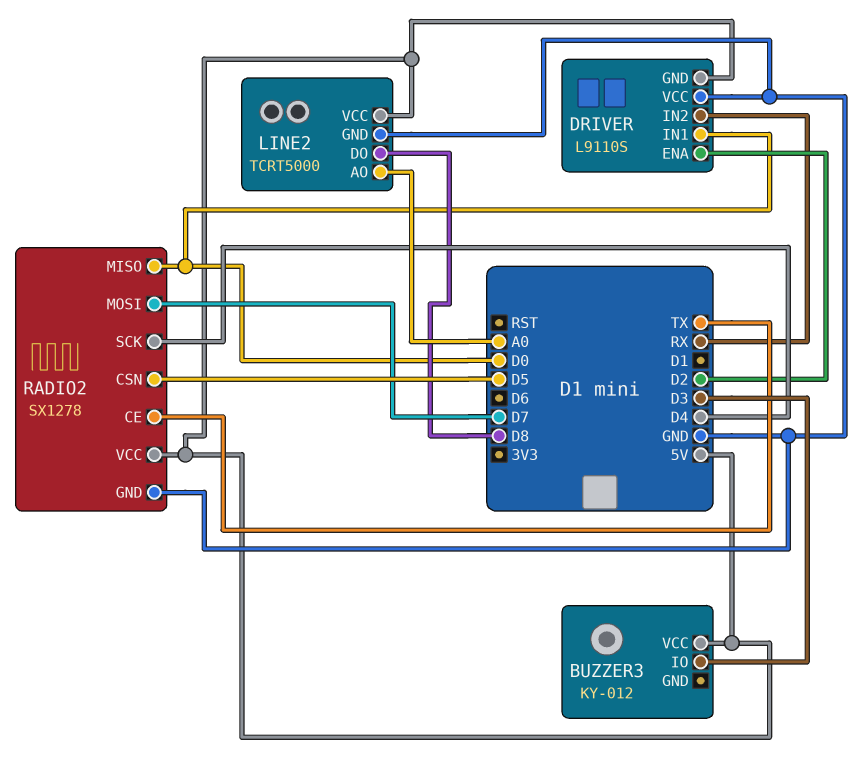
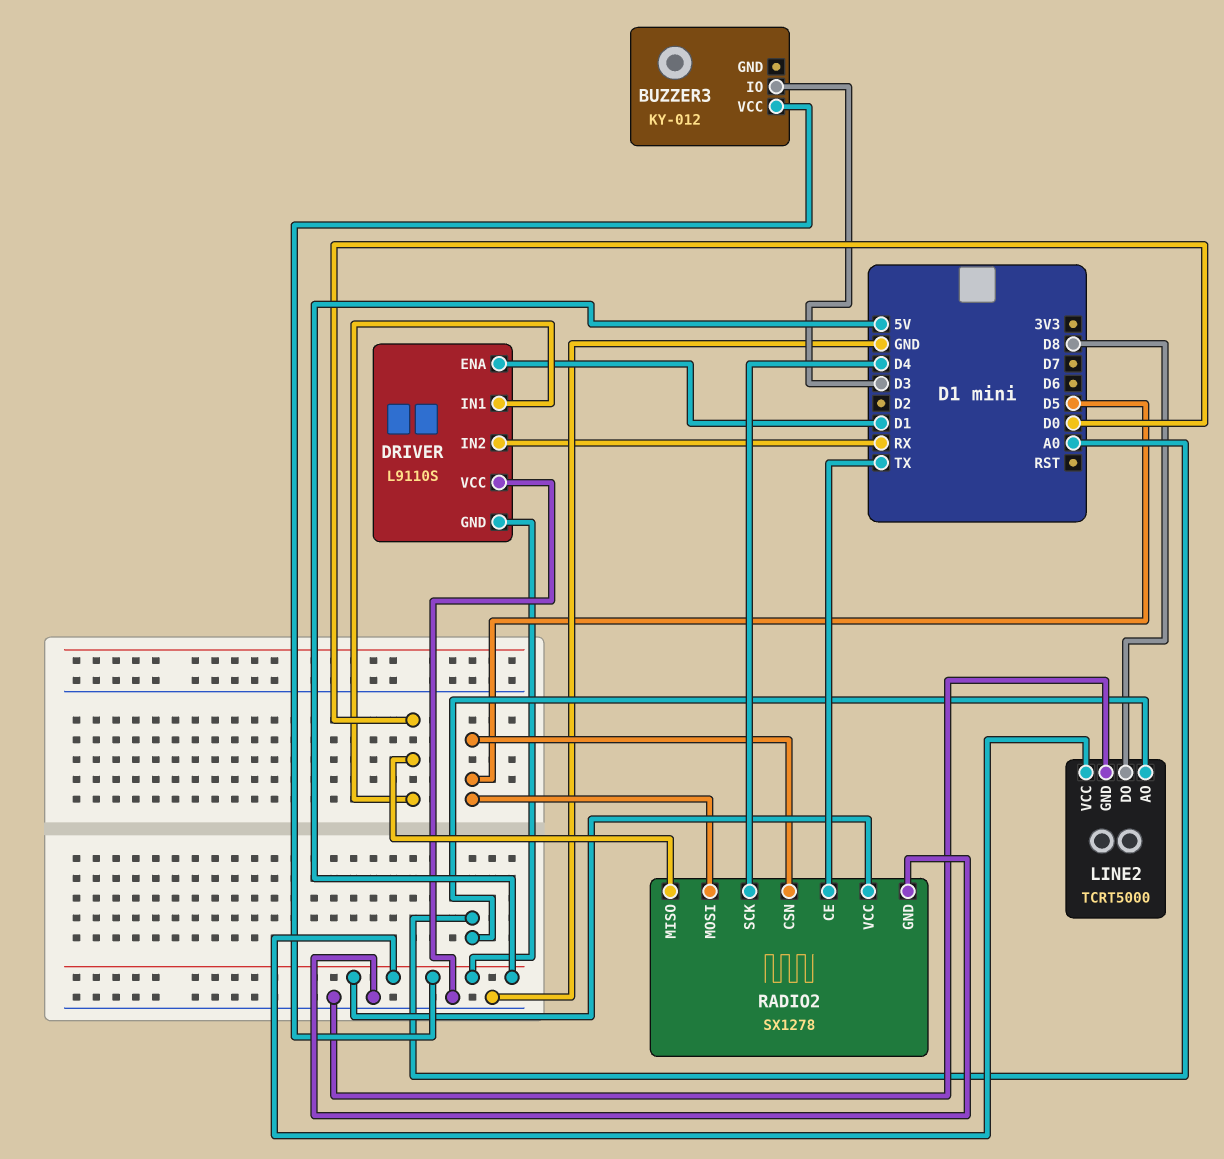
DRIVER pin ENA: D2 -> D1
RADIO2 pin MOSI: D7 -> D5

